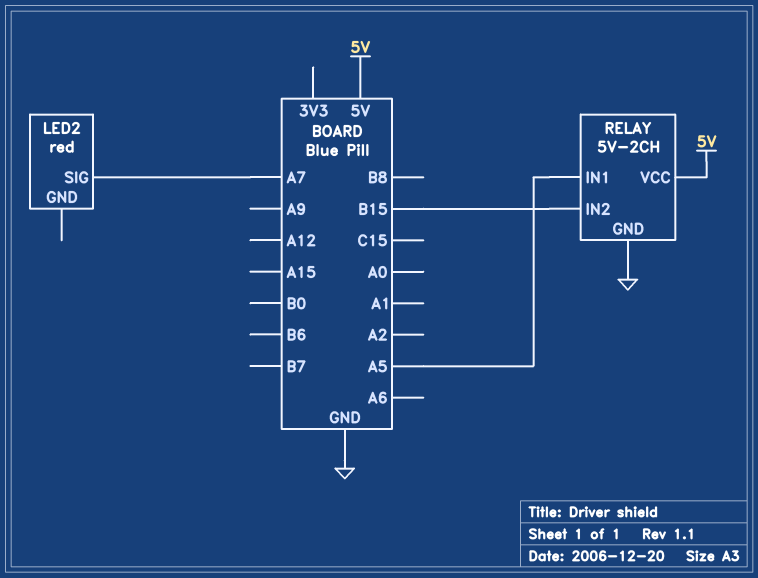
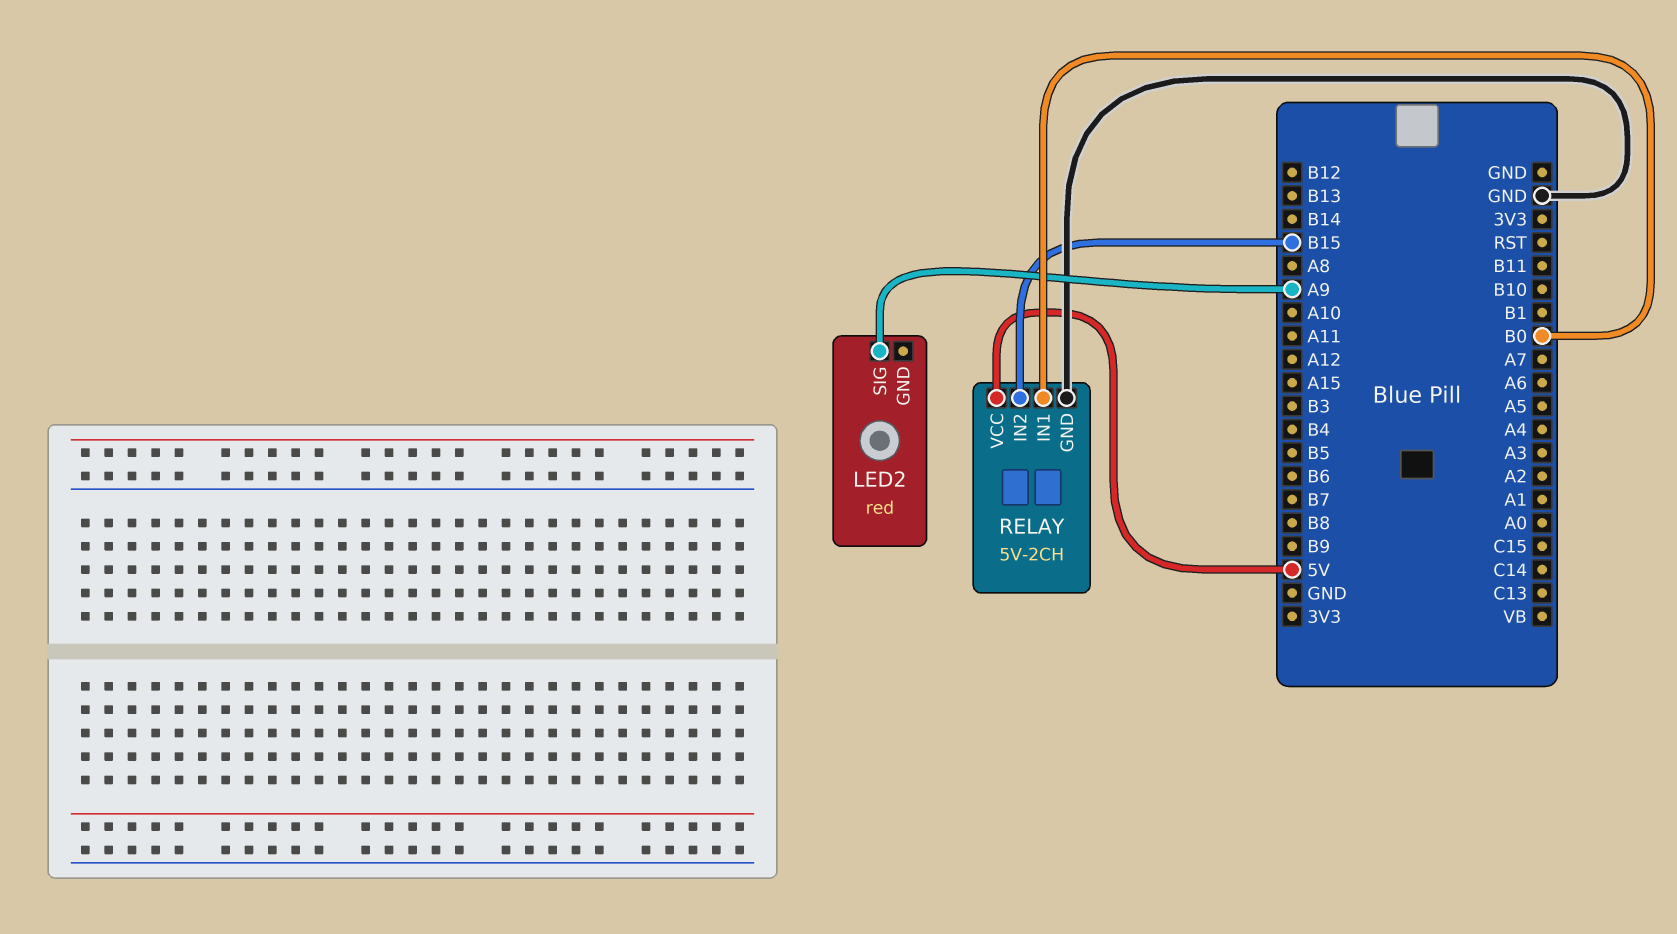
LED2 pin SIG: A7 -> A9
RELAY pin IN1: A5 -> B0

